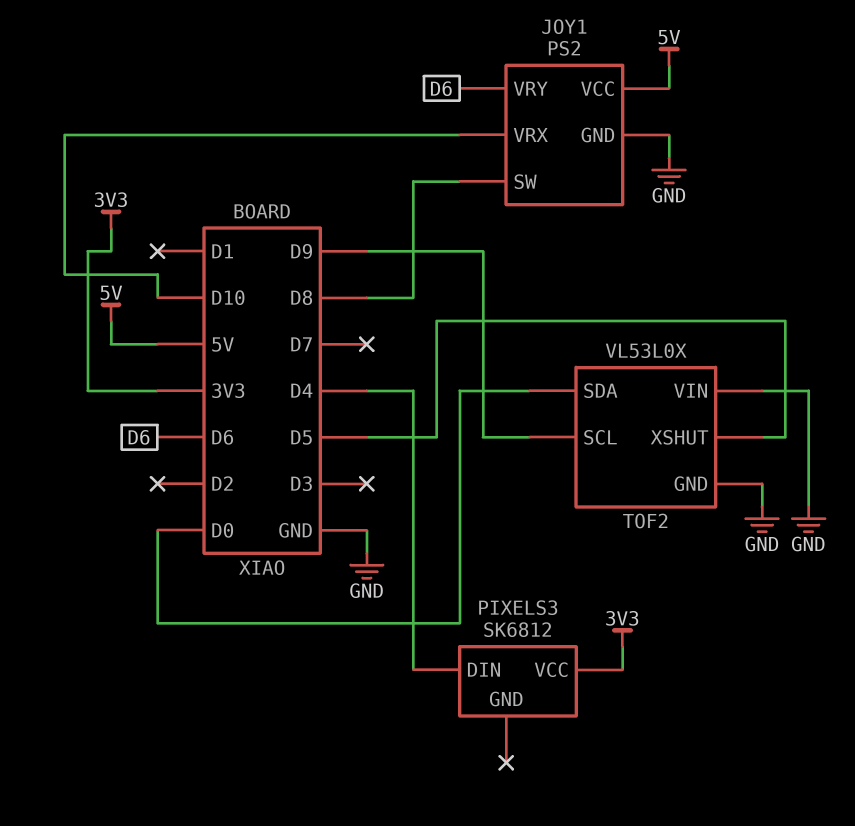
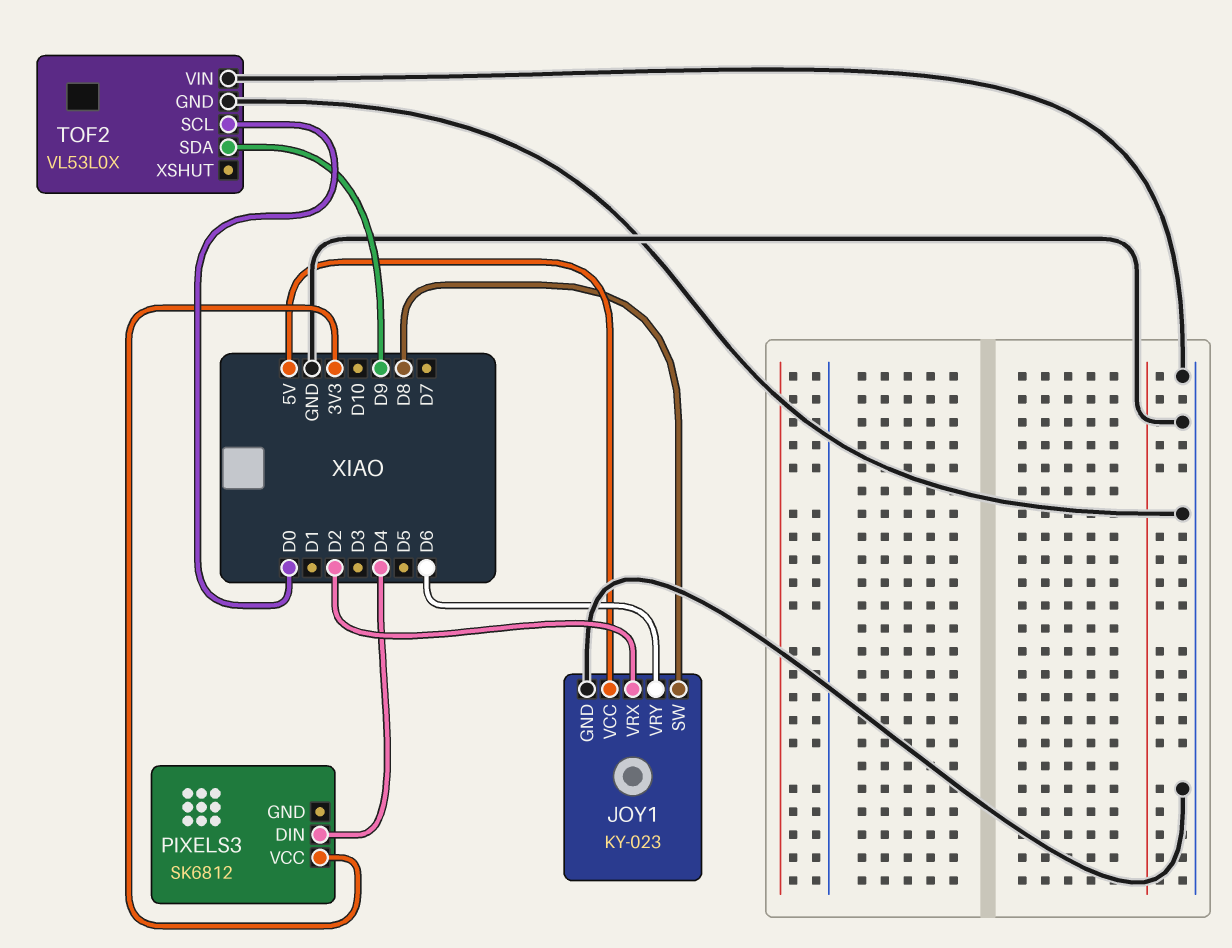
JOY1: PS2 -> KY-023
JOY1 pin VRX: D10 -> D2
TOF2 pin SCL: D9 -> D0
TOF2 pin SDA: D0 -> D9
TOF2 pin XSHUT: D5 -> none

